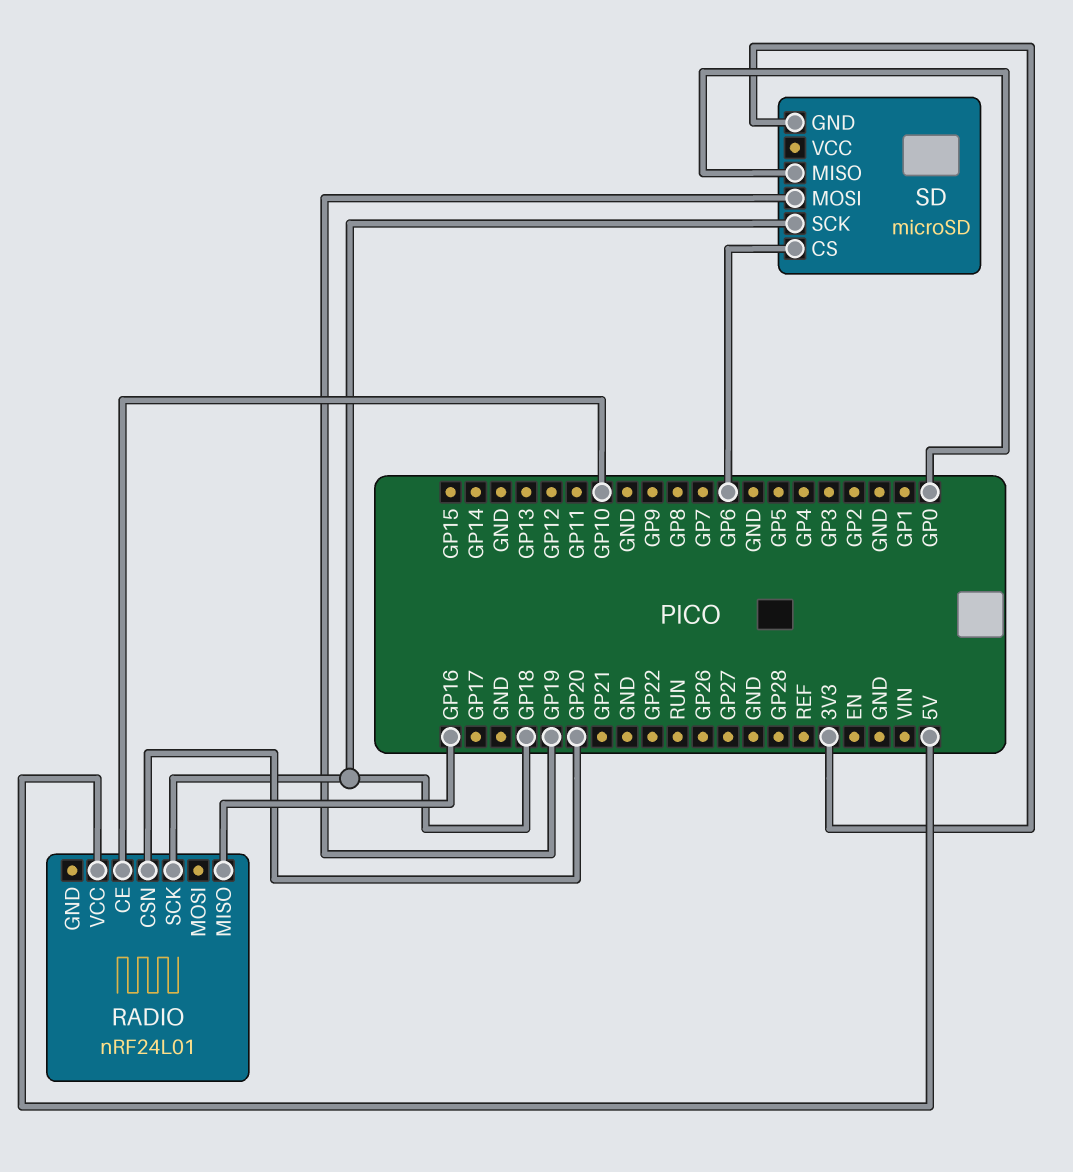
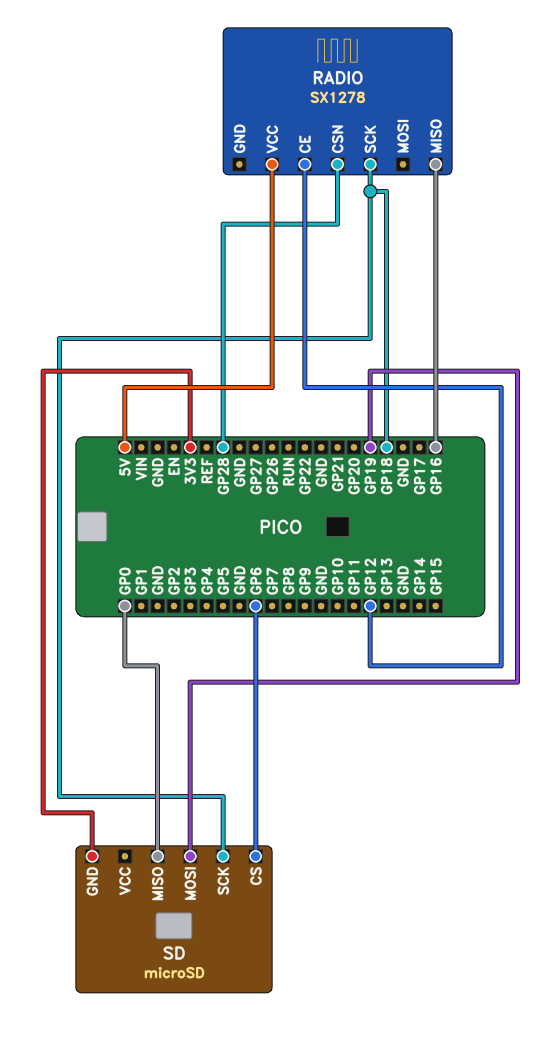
RADIO: nRF24L01 -> SX1278
RADIO pin CE: GP10 -> GP12
RADIO pin CSN: GP20 -> GP28

